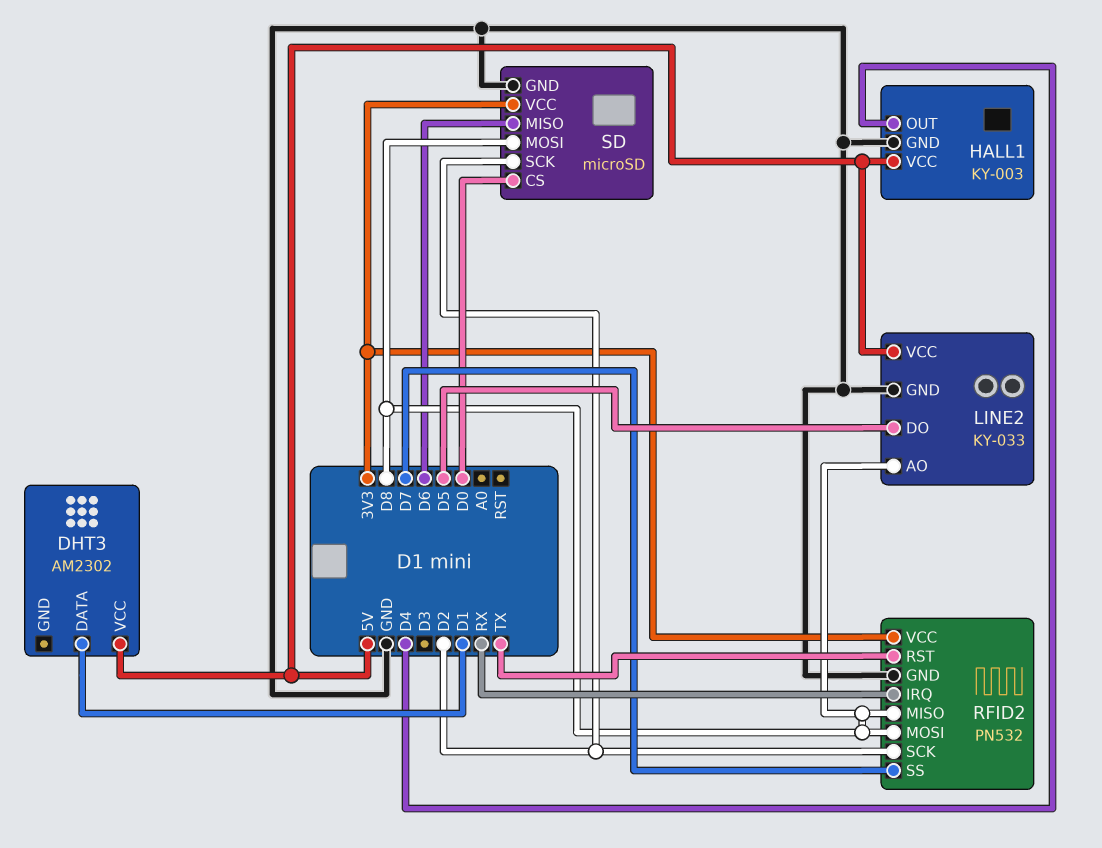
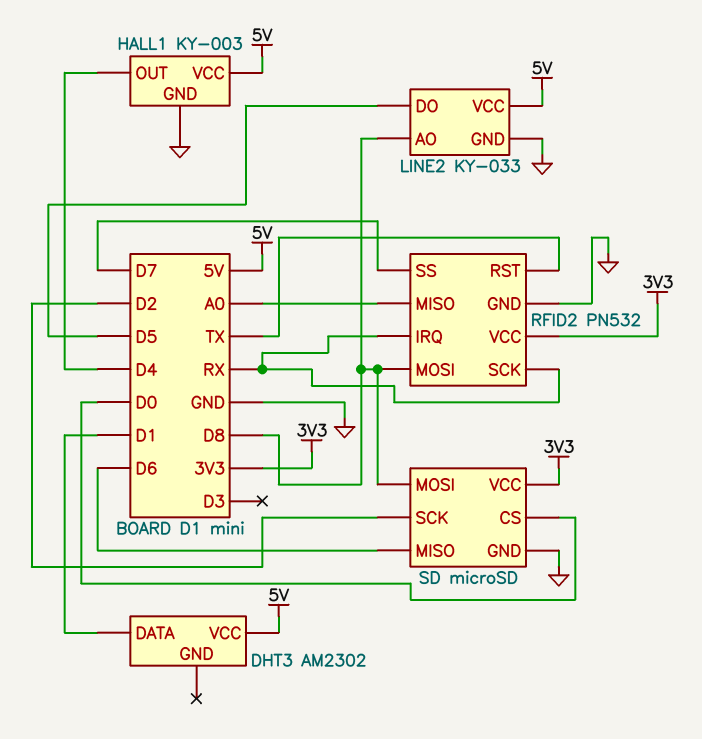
RFID2 pin MISO: D8 -> A0
RFID2 pin SCK: D2 -> RX

